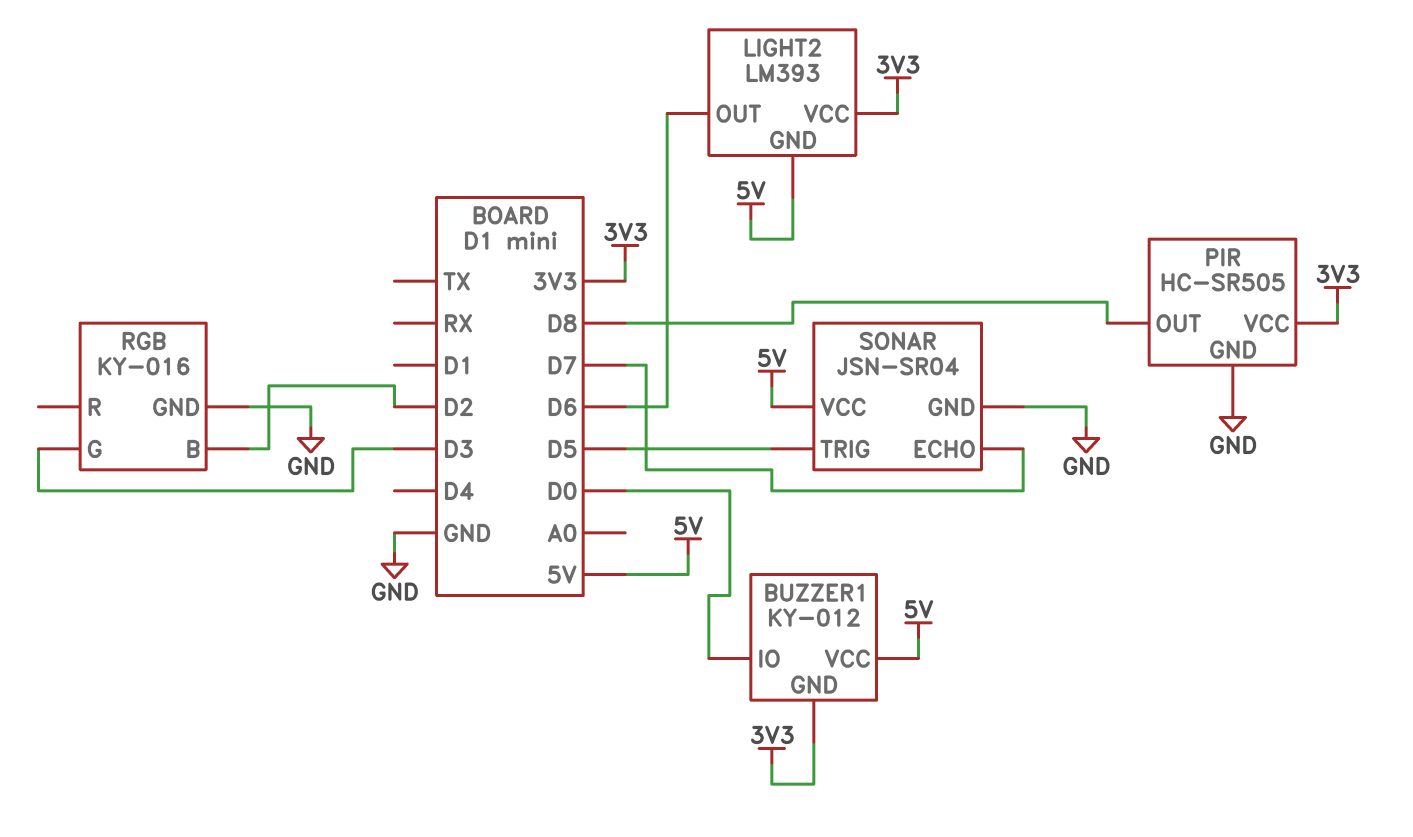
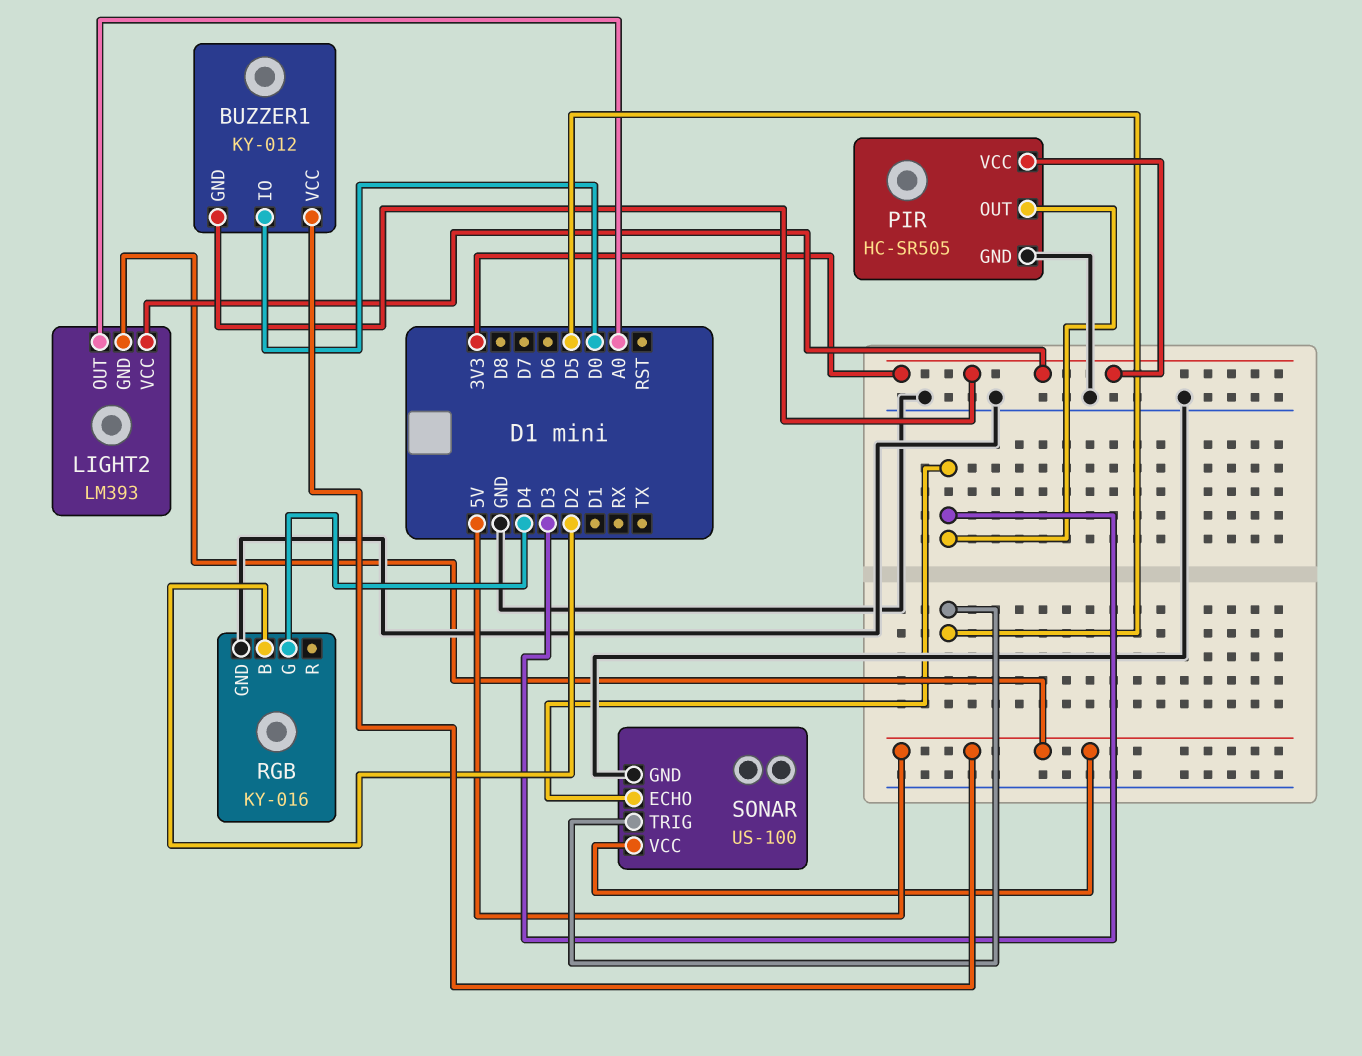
LIGHT2 pin OUT: D6 -> A0
PIR pin OUT: D8 -> D3
RGB pin G: D3 -> D4
SONAR: JSN-SR04 -> US-100
SONAR pin ECHO: D7 -> D3

